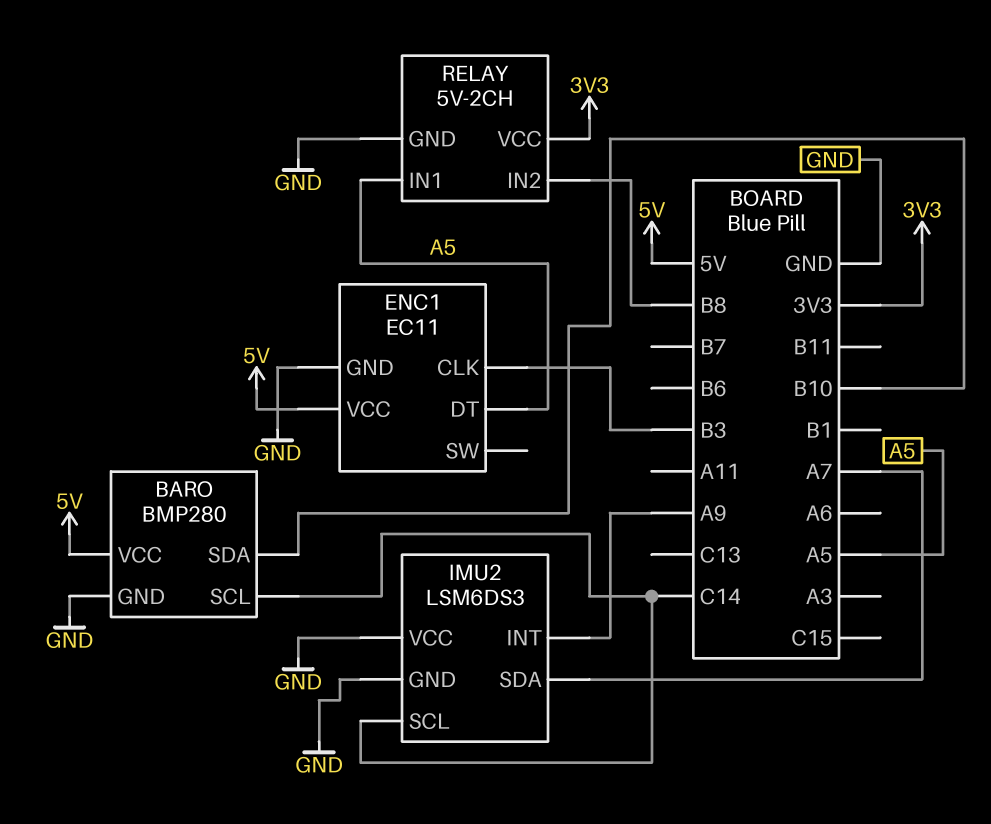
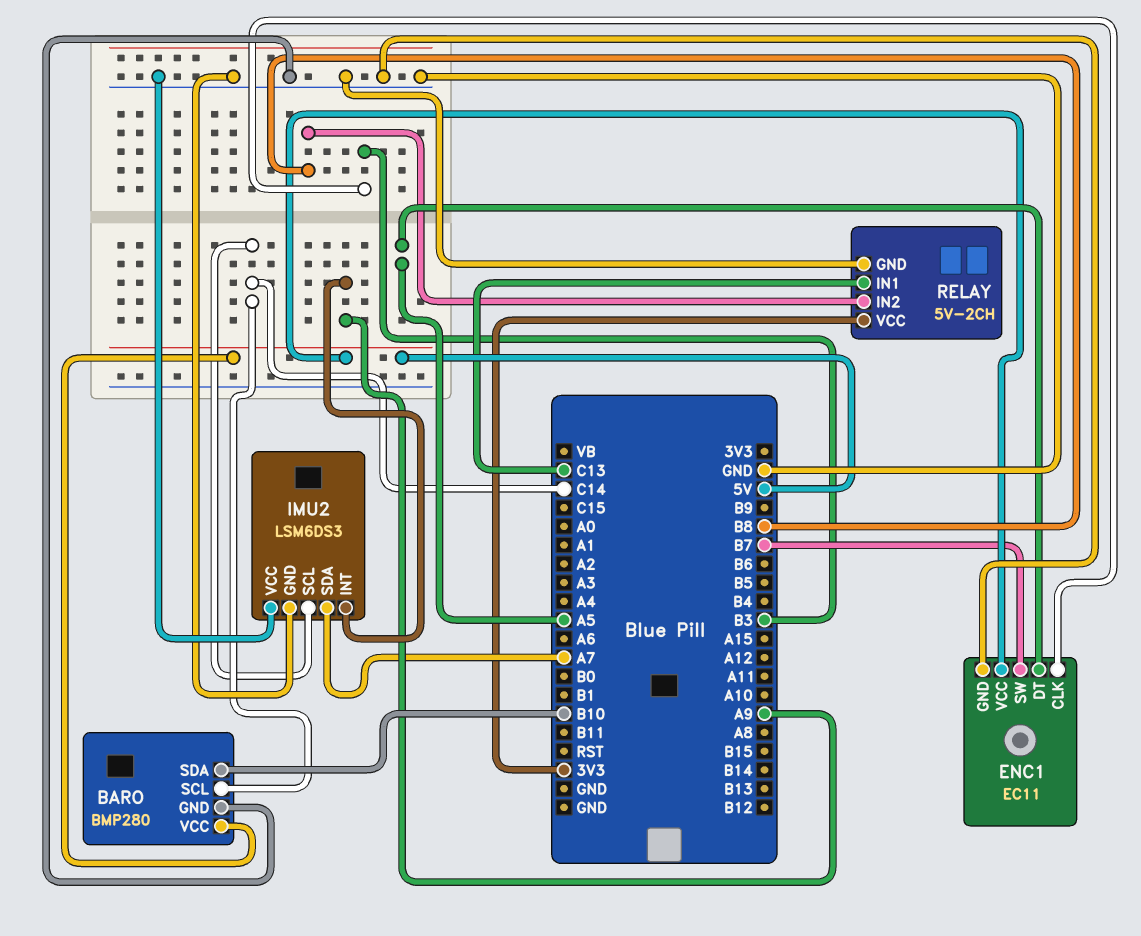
ENC1 pin SW: none -> B7
RELAY pin IN1: A5 -> C13

